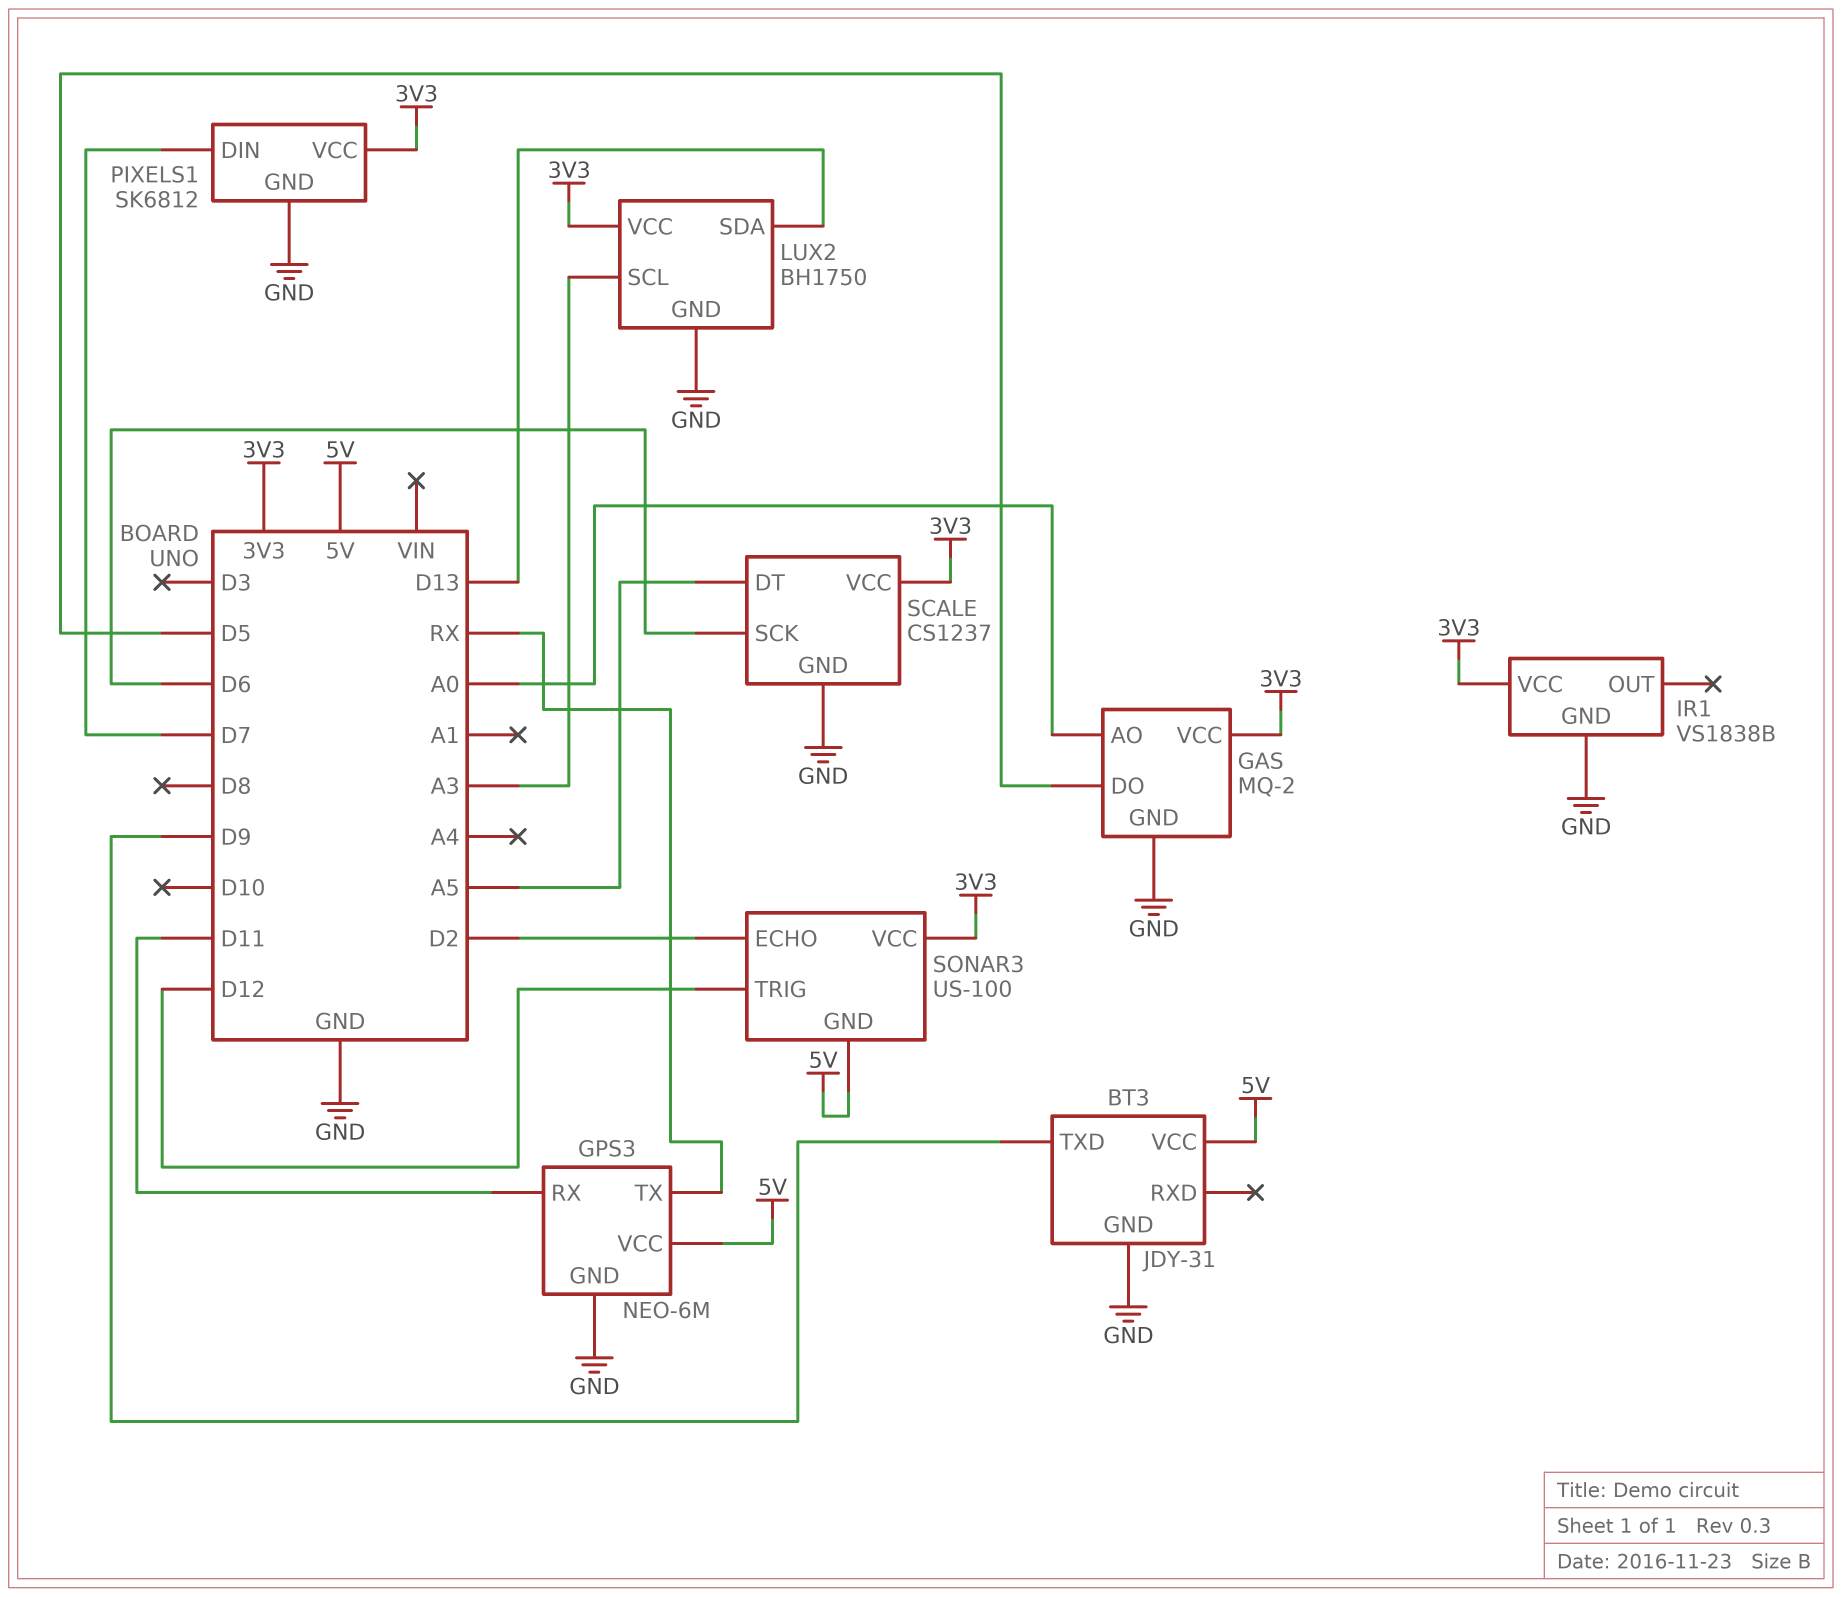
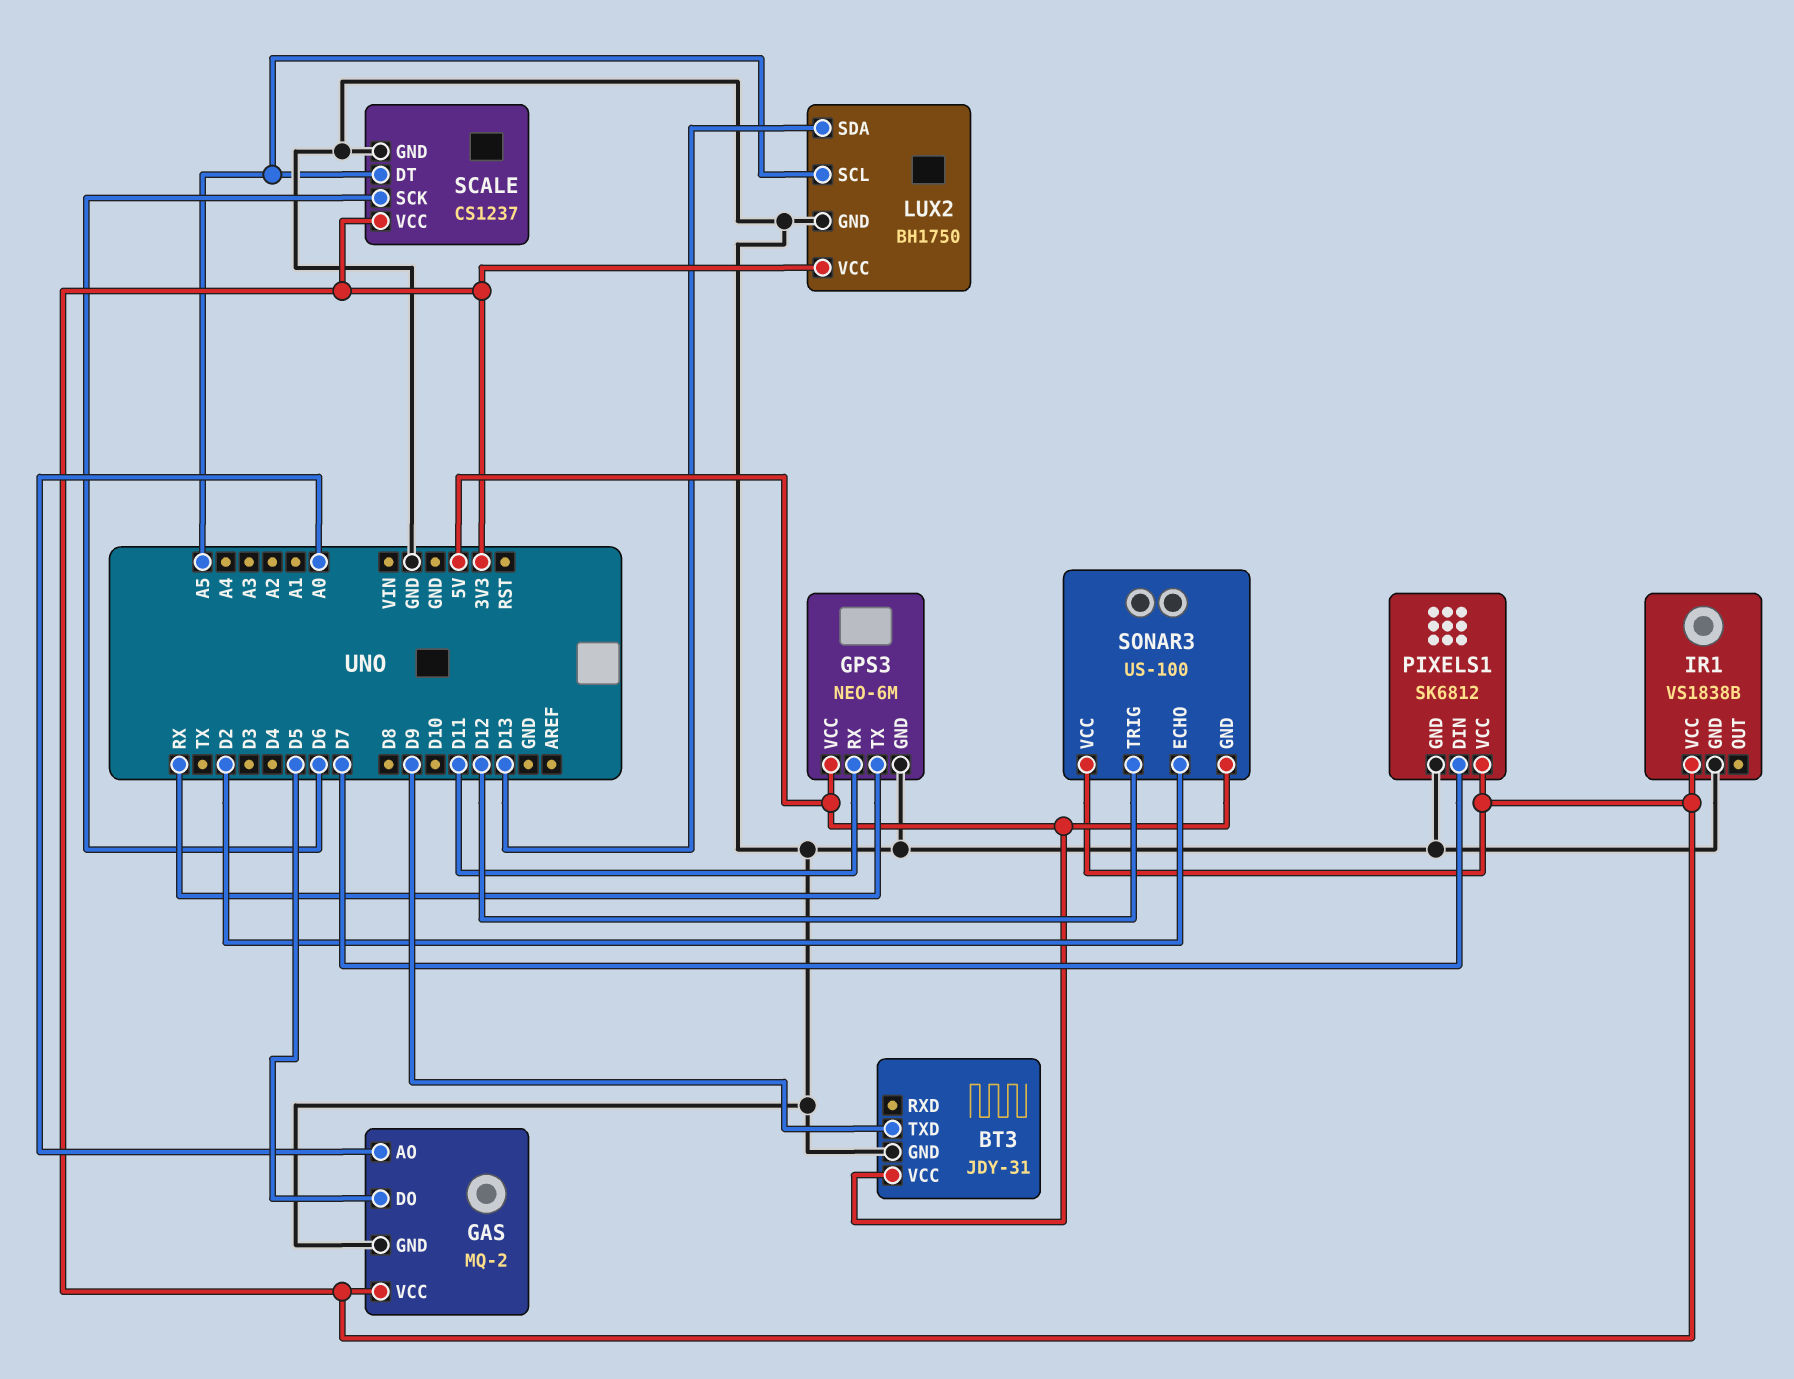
LUX2 pin SCL: A3 -> A5

